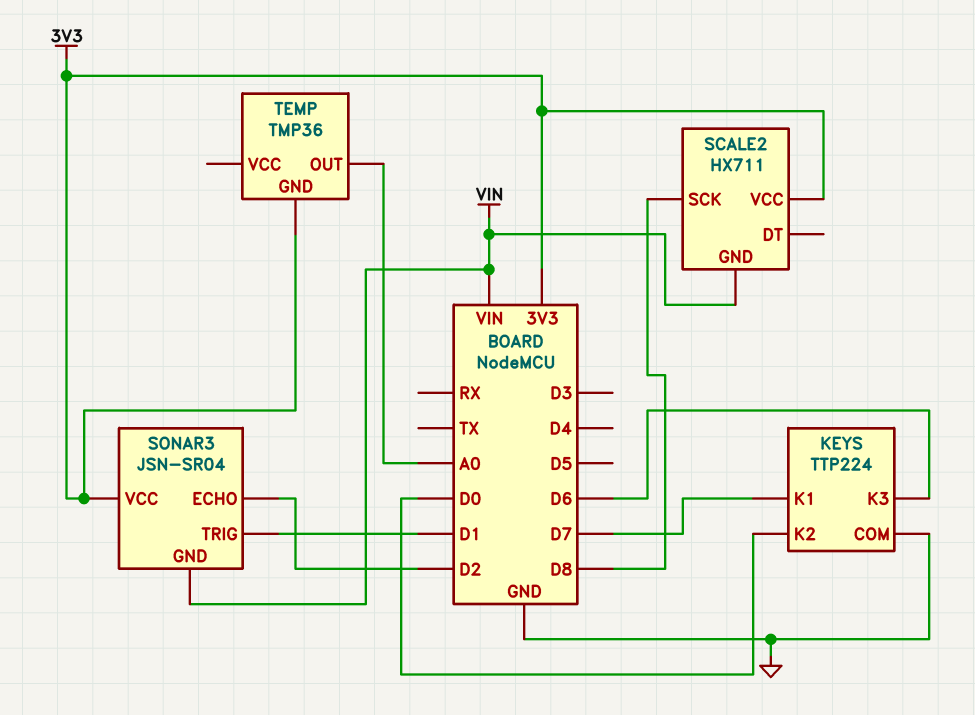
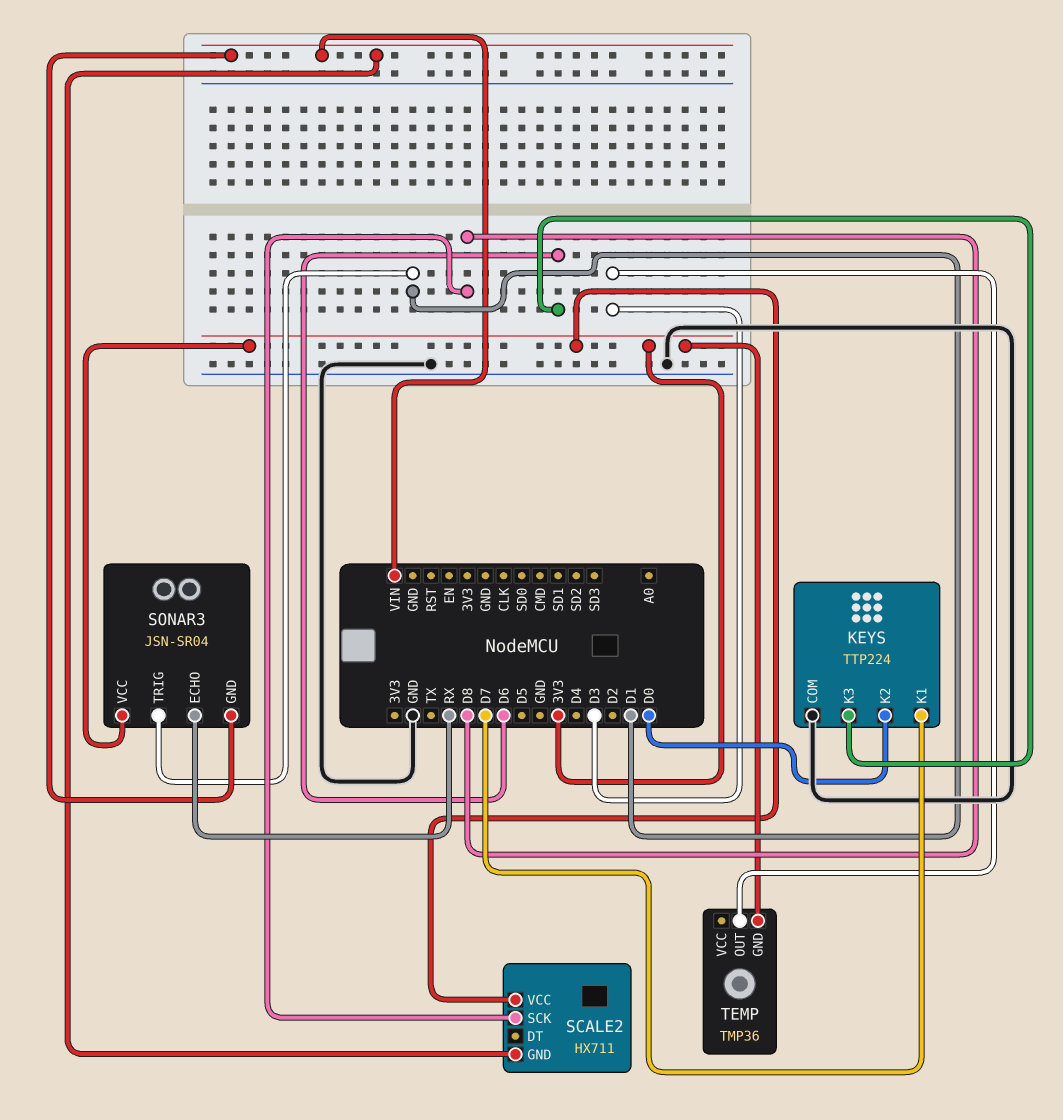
SONAR3 pin ECHO: D2 -> RX
TEMP pin OUT: A0 -> D3

